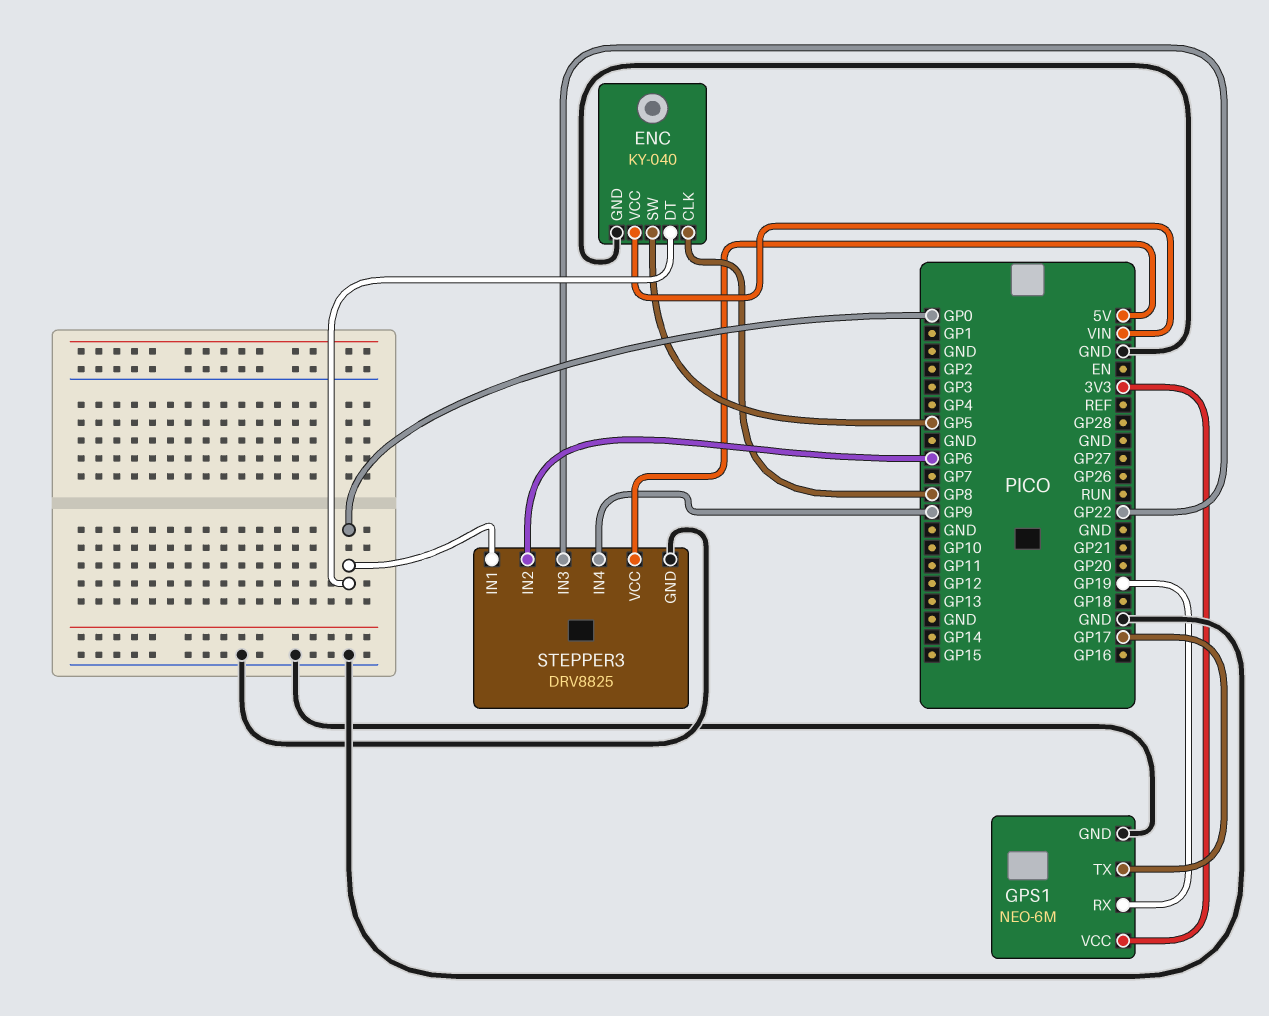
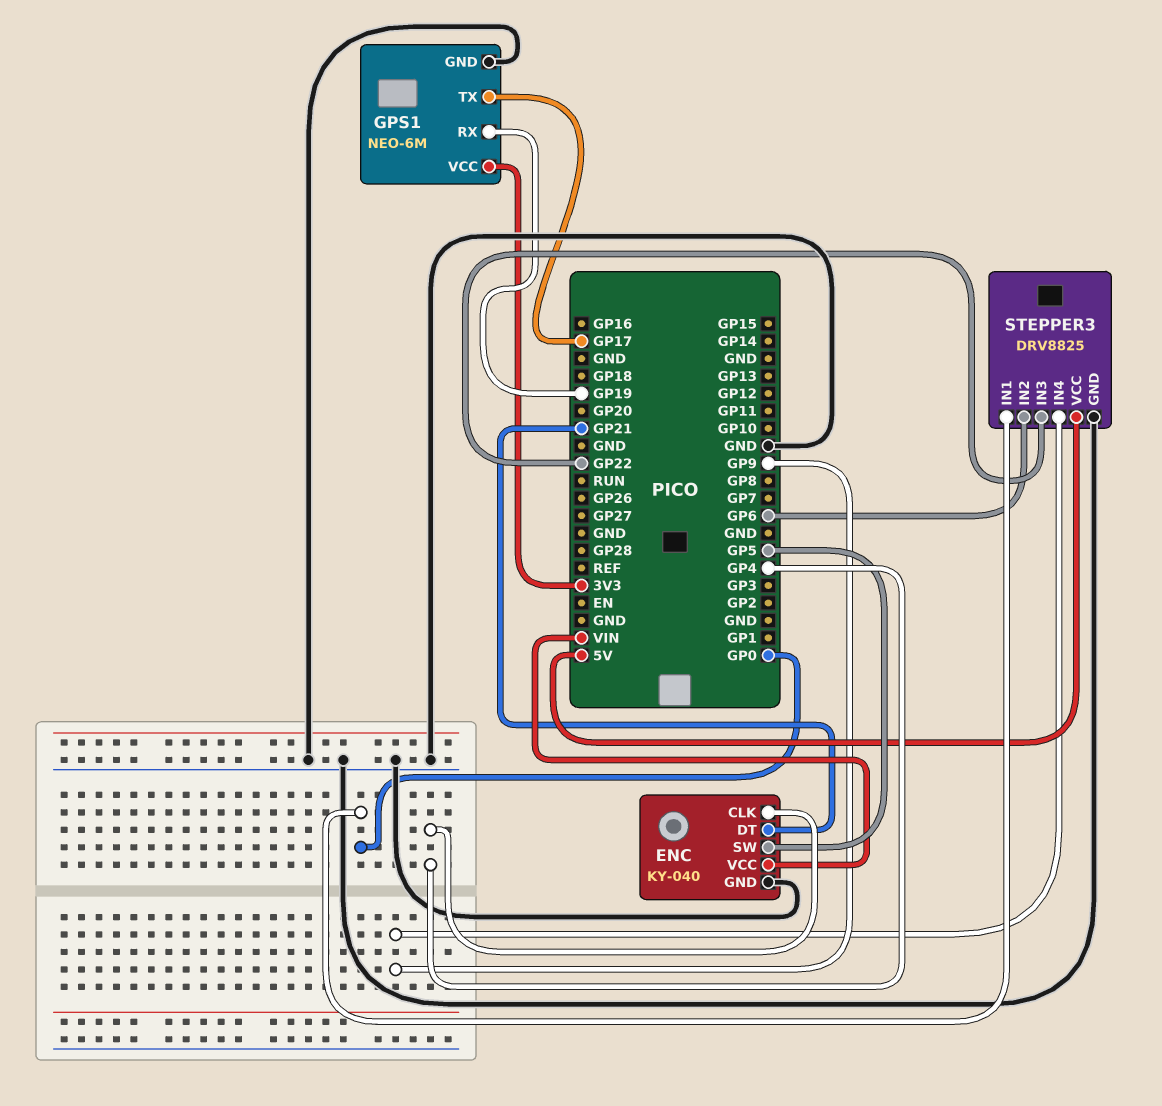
ENC pin CLK: GP8 -> GP4
ENC pin DT: GP0 -> GP21

